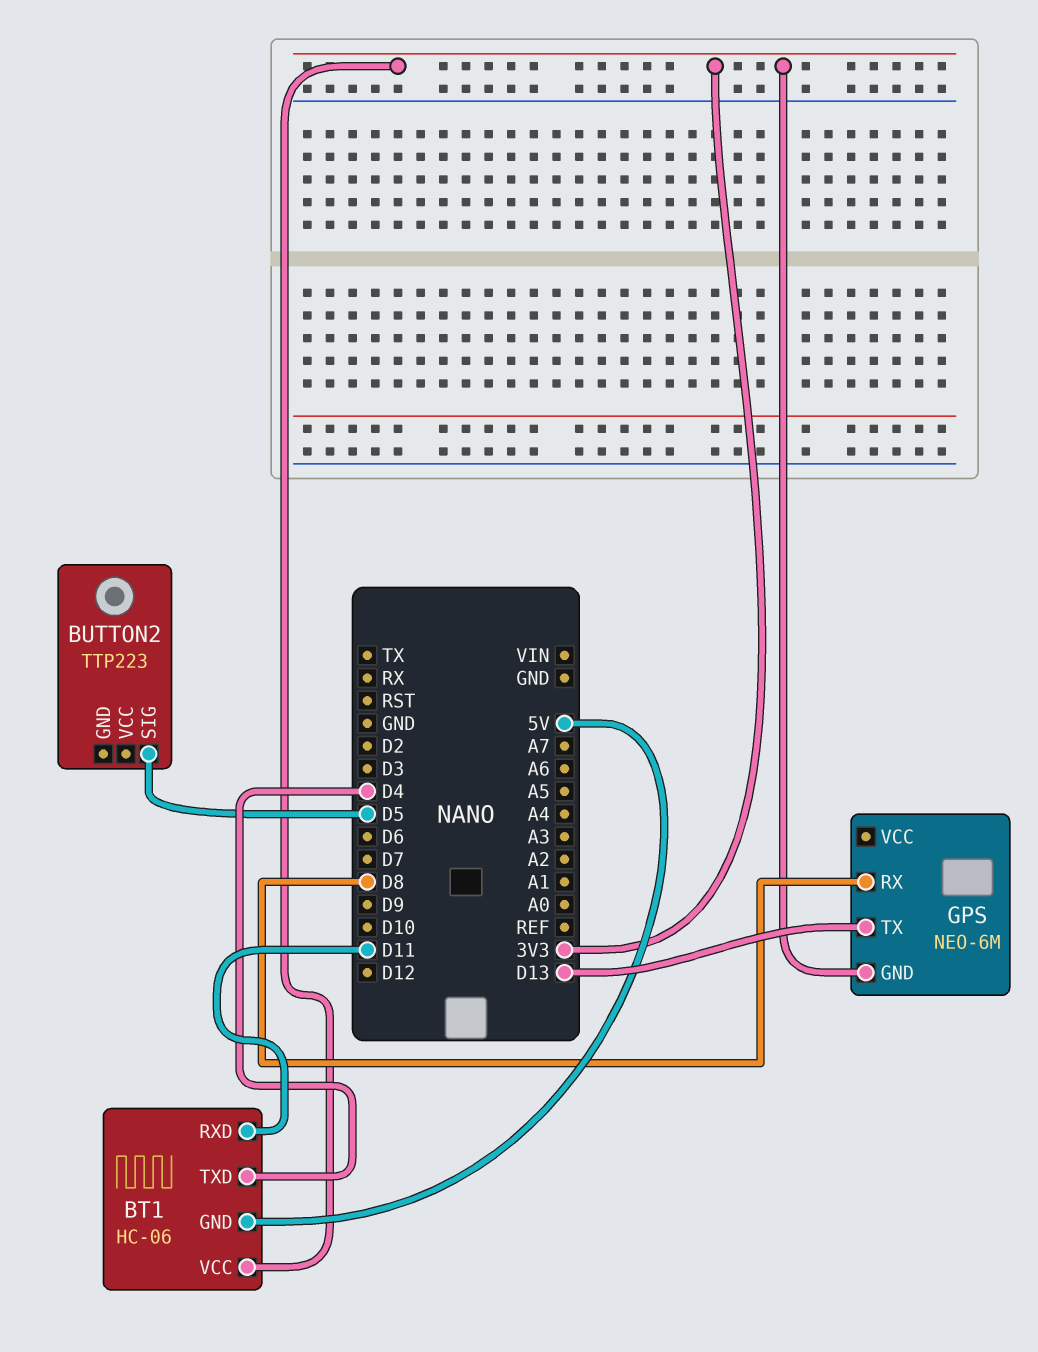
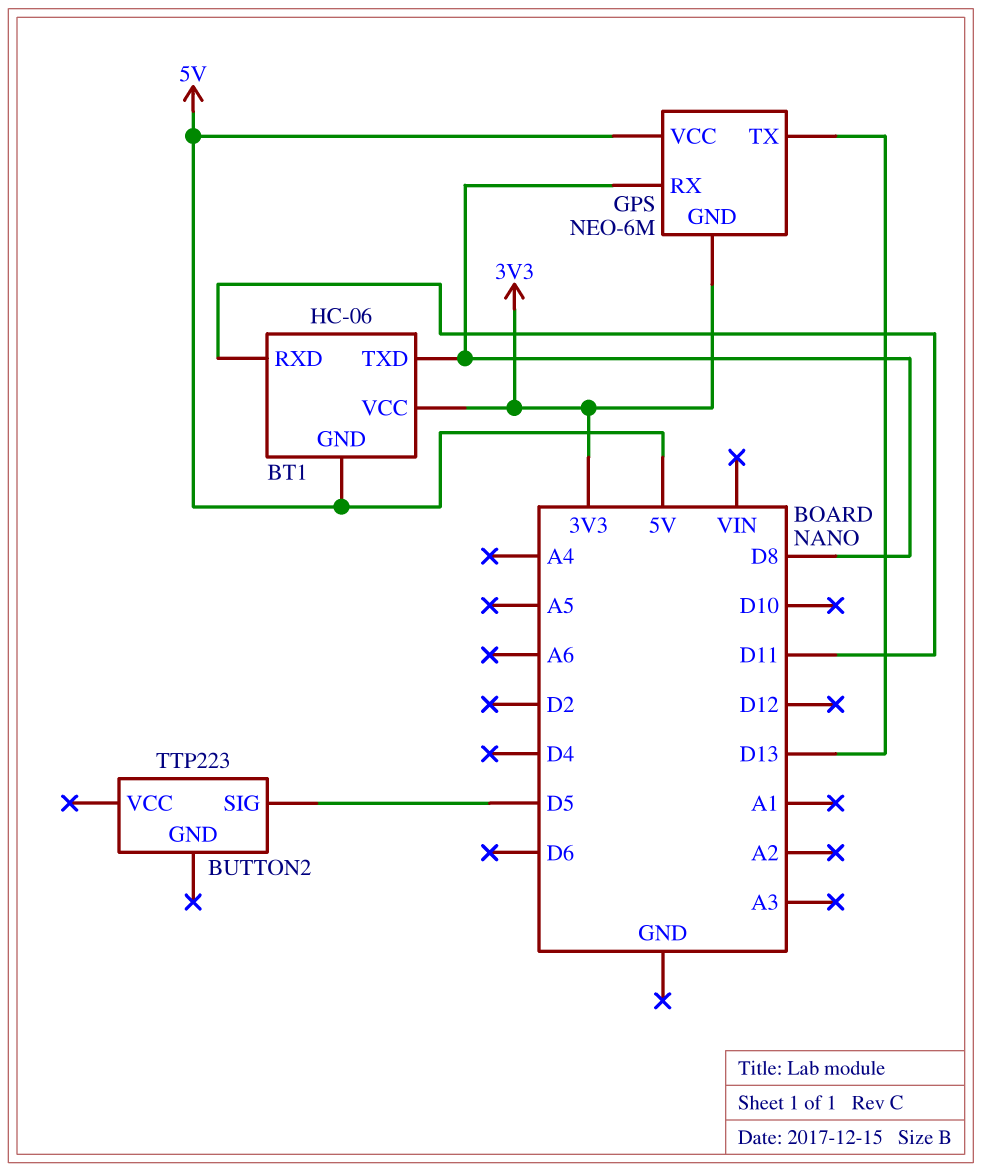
BT1 pin TXD: D4 -> D8
GPS pin VCC: none -> 5V

